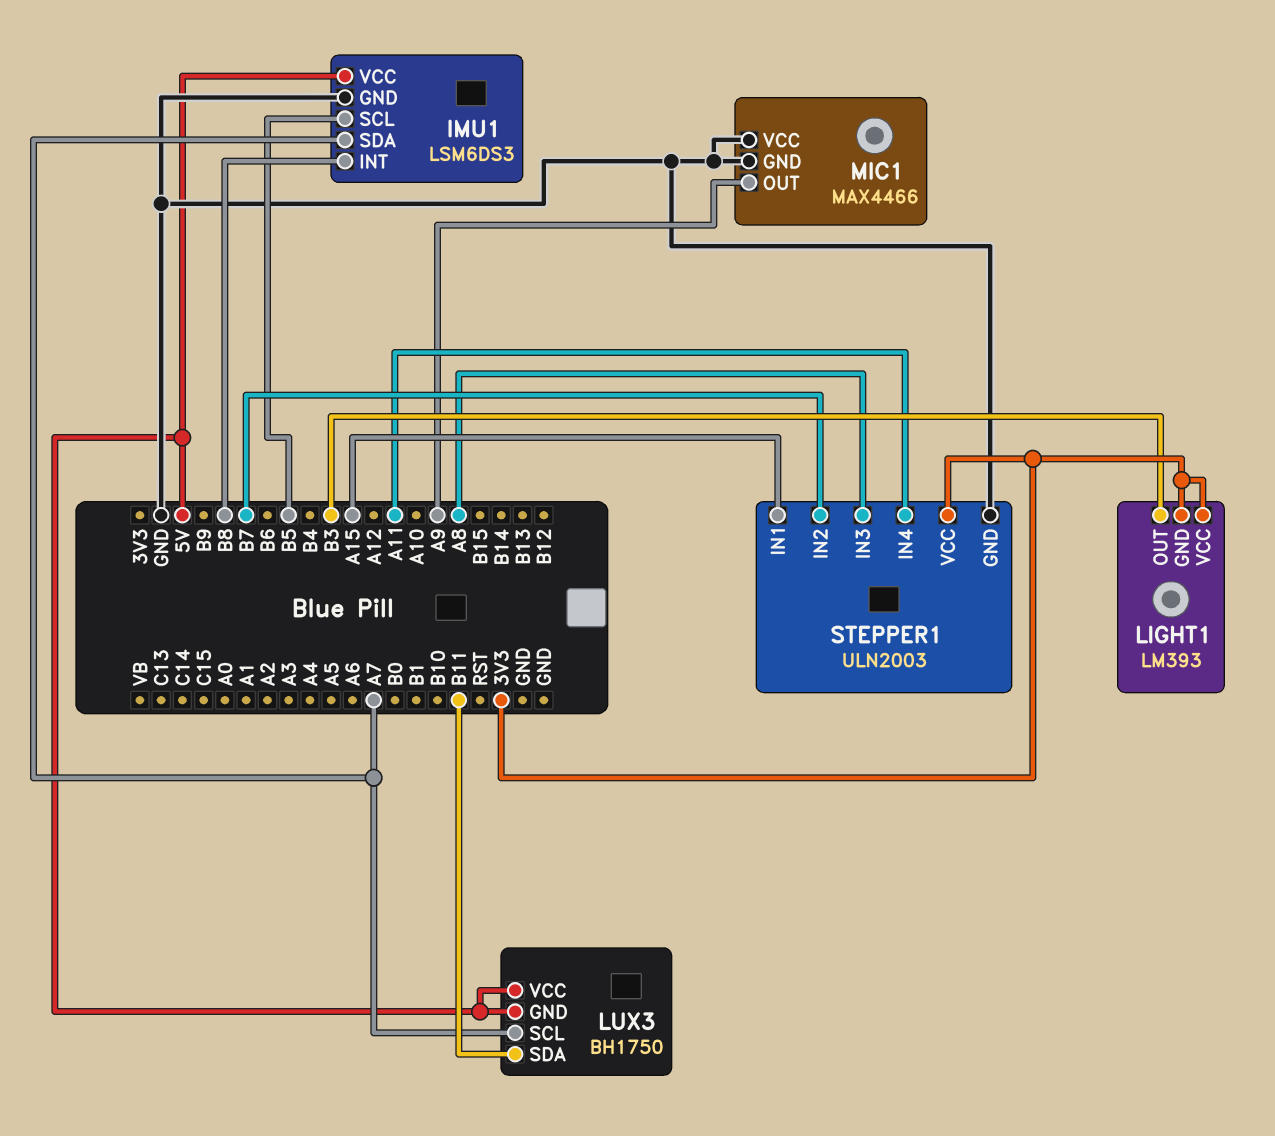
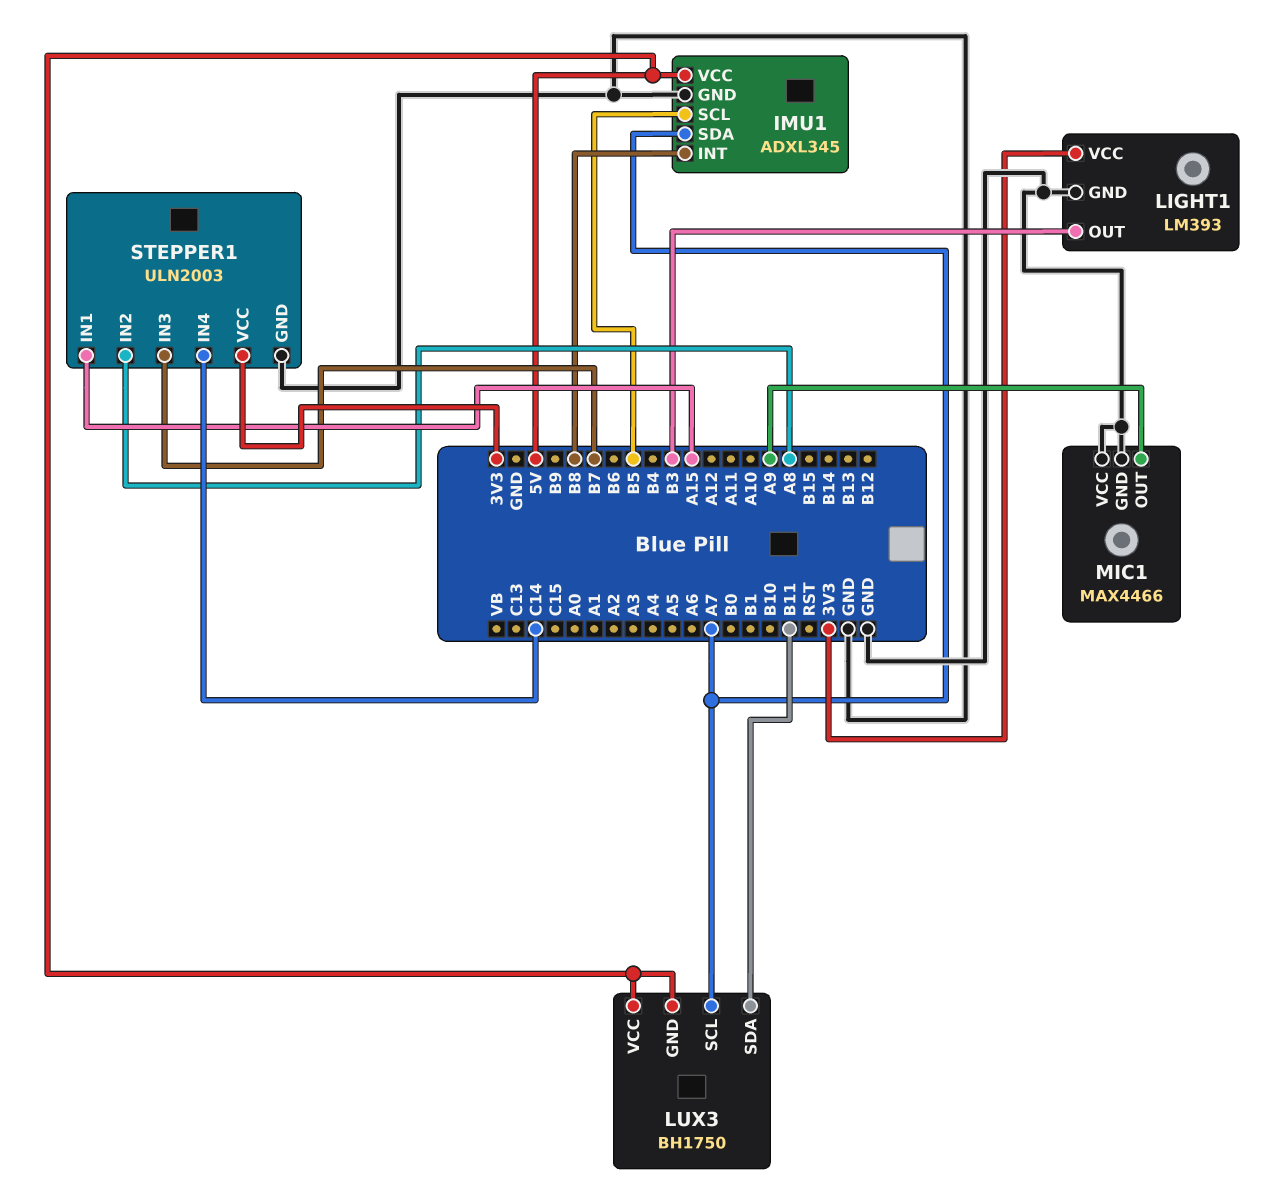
IMU1: LSM6DS3 -> ADXL345
LIGHT1 pin GND: 3V3 -> GND
STEPPER1 pin IN2: B7 -> A8
STEPPER1 pin IN3: A8 -> B7
STEPPER1 pin IN4: A11 -> C14

